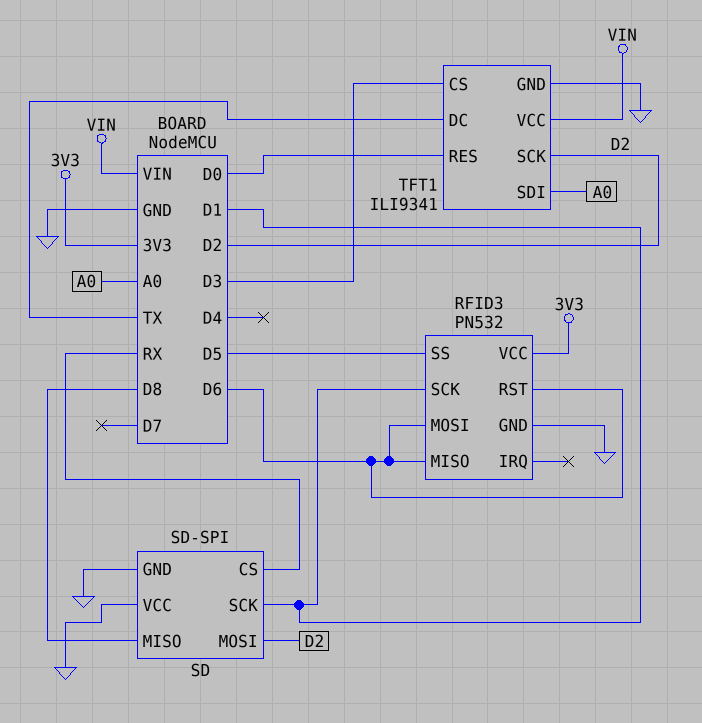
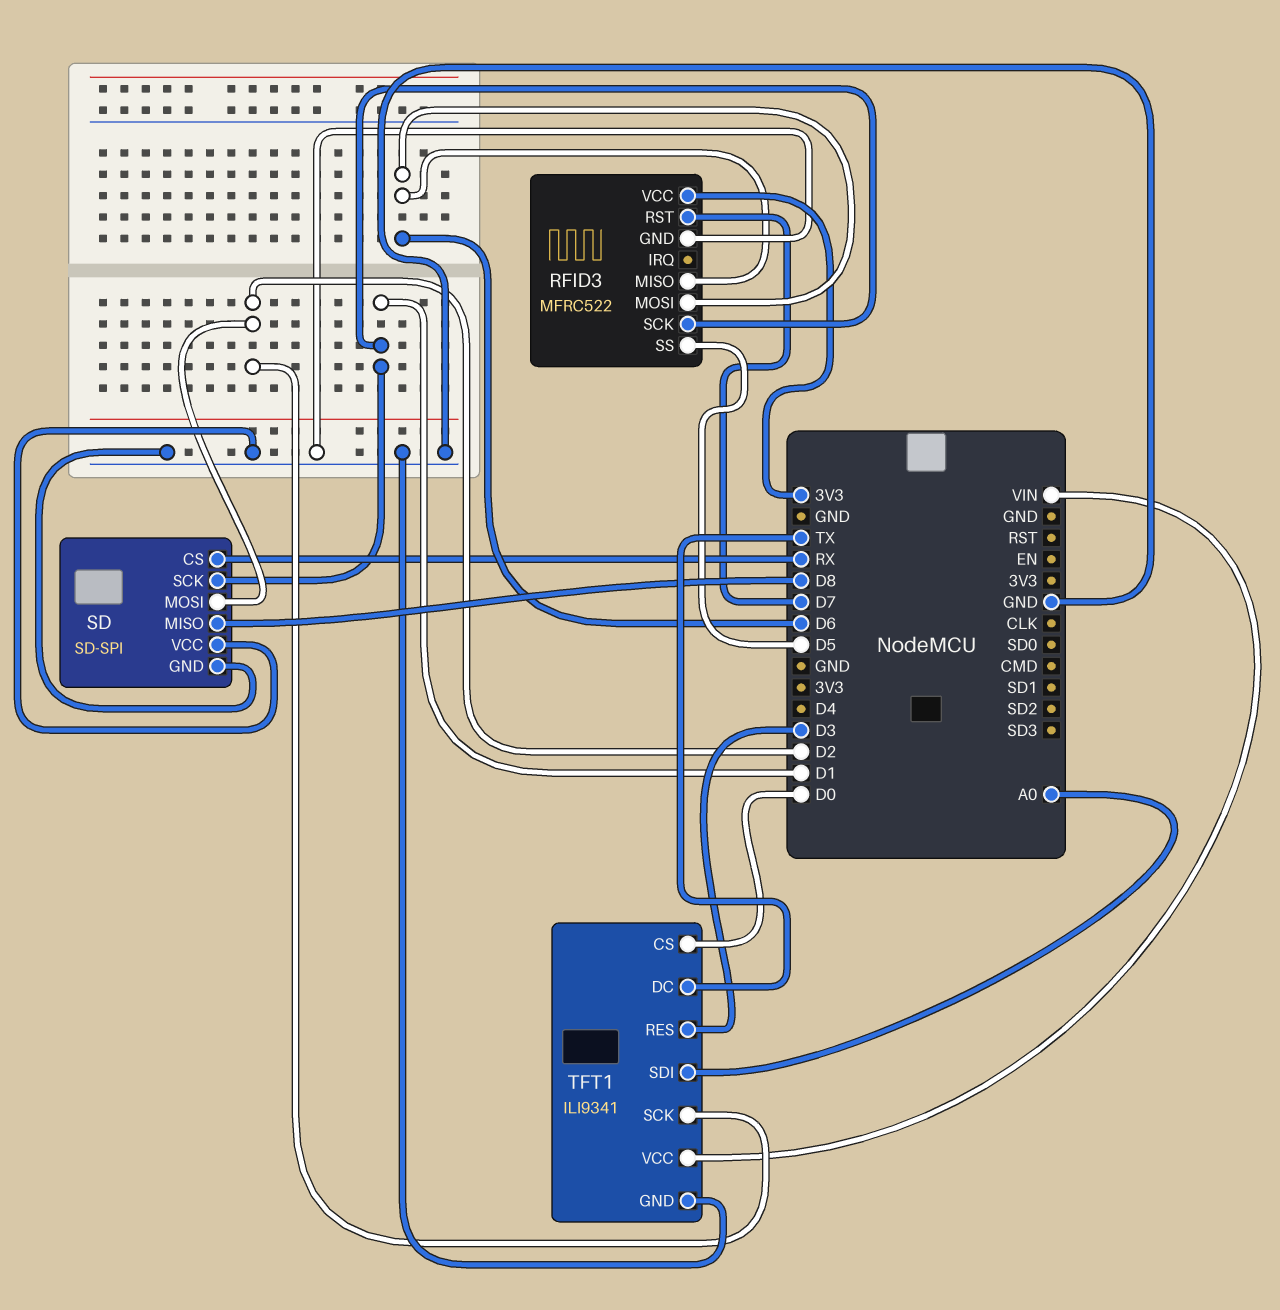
RFID3: PN532 -> MFRC522
RFID3 pin RST: D6 -> D7
TFT1 pin CS: D3 -> D0
TFT1 pin RES: D0 -> D3

